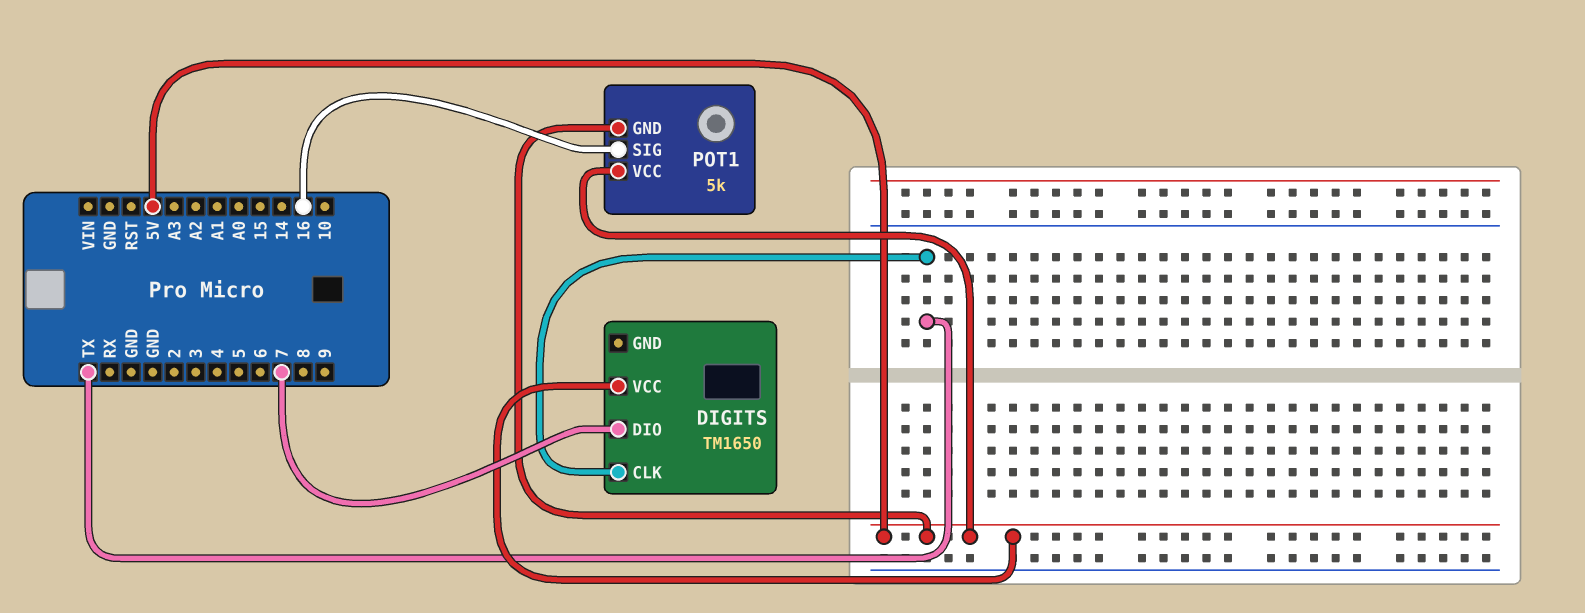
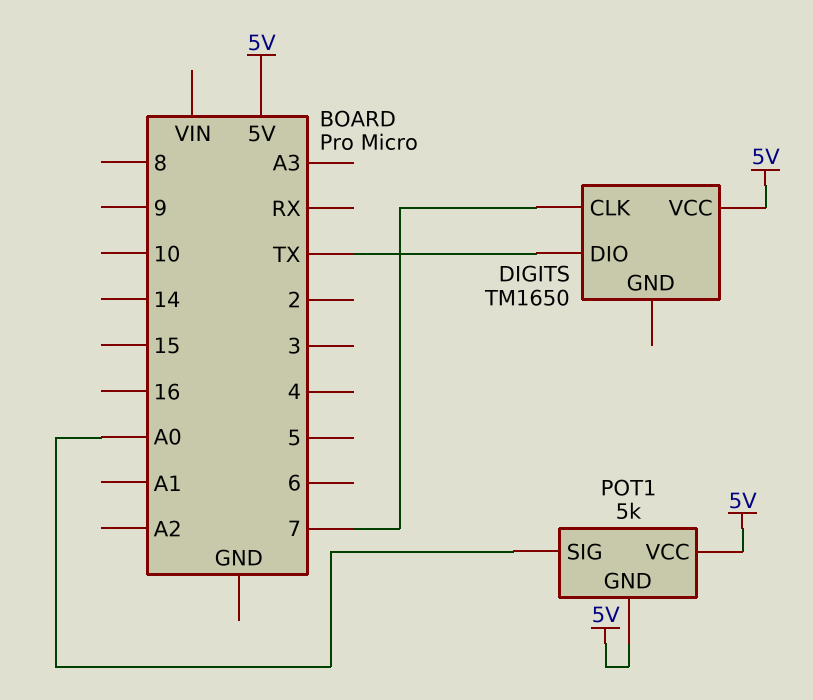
DIGITS pin CLK: TX -> 7
DIGITS pin DIO: 7 -> TX
POT1 pin SIG: 16 -> A0

